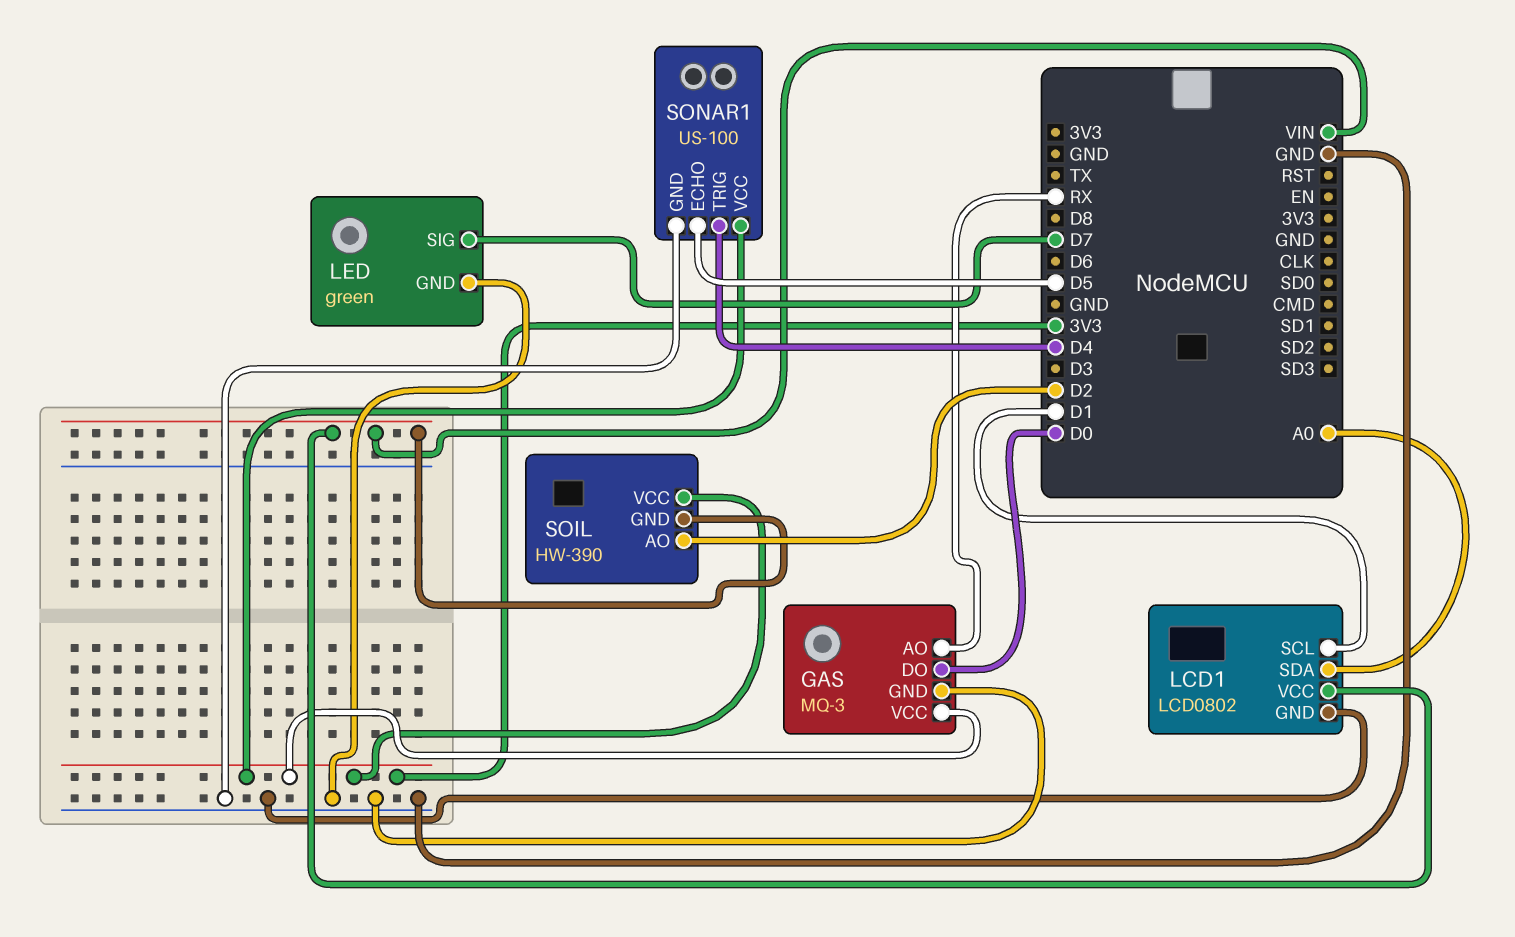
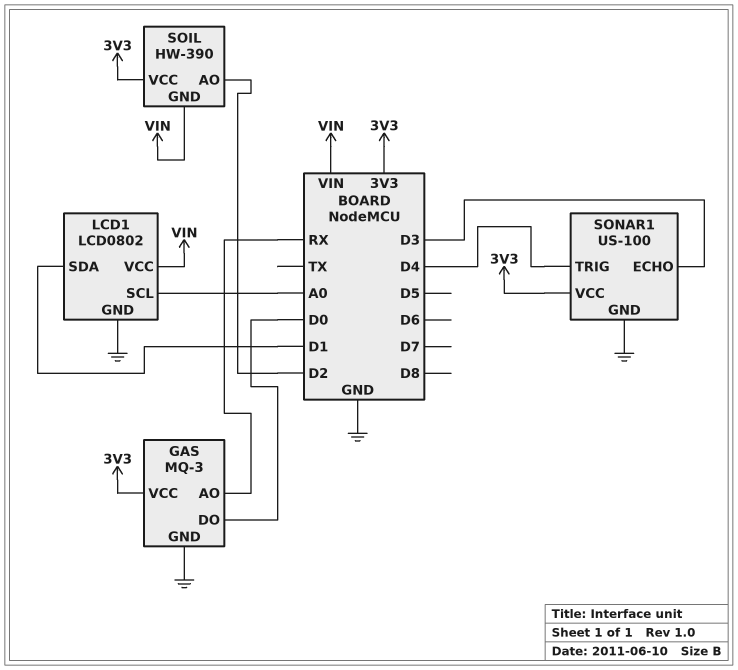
LCD1 pin SCL: D1 -> A0
LCD1 pin SDA: A0 -> D1
LED: green -> none
LED pin GND: GND -> none
LED pin SIG: D7 -> none
SONAR1 pin ECHO: D5 -> D3

